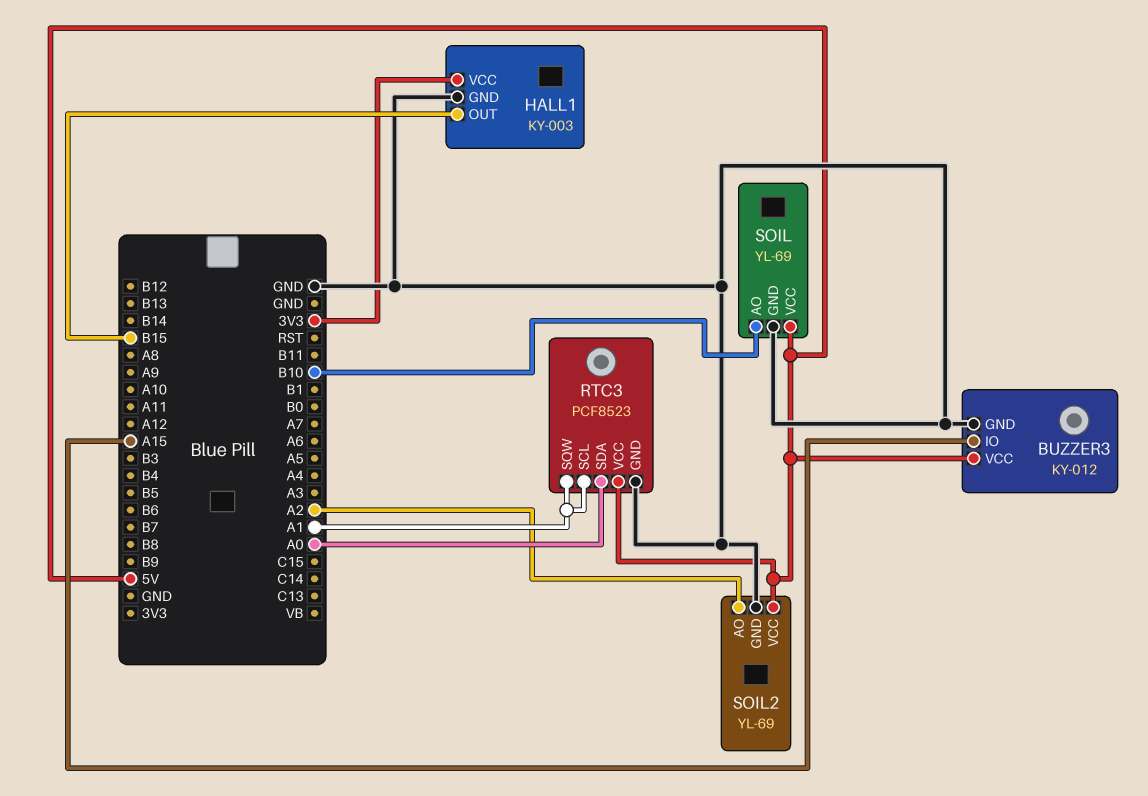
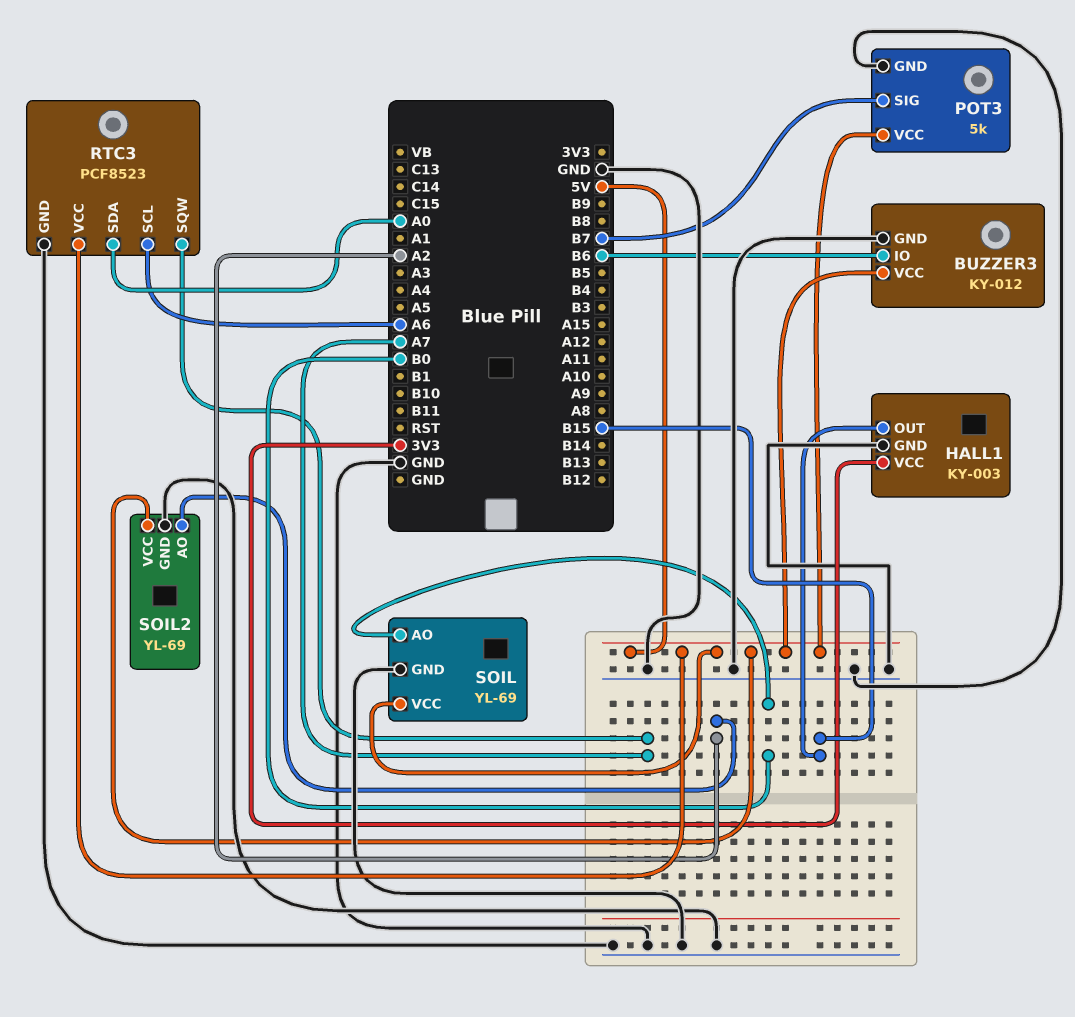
BUZZER3 pin IO: A15 -> B6
POT3: none -> 5k
POT3 pin GND: none -> GND
POT3 pin SIG: none -> B7
POT3 pin VCC: none -> 5V
RTC3 pin SCL: A1 -> A6
RTC3 pin SQW: A1 -> A7
SOIL pin AO: B10 -> B0

